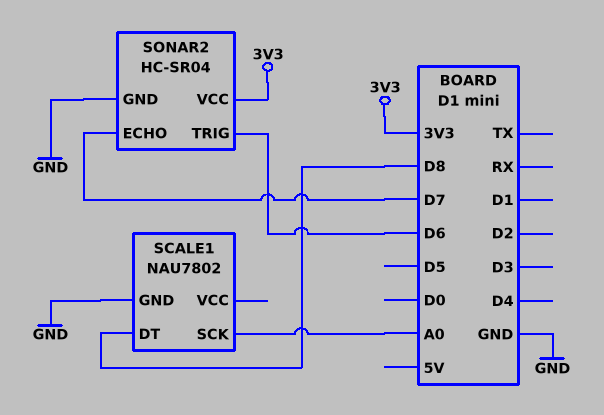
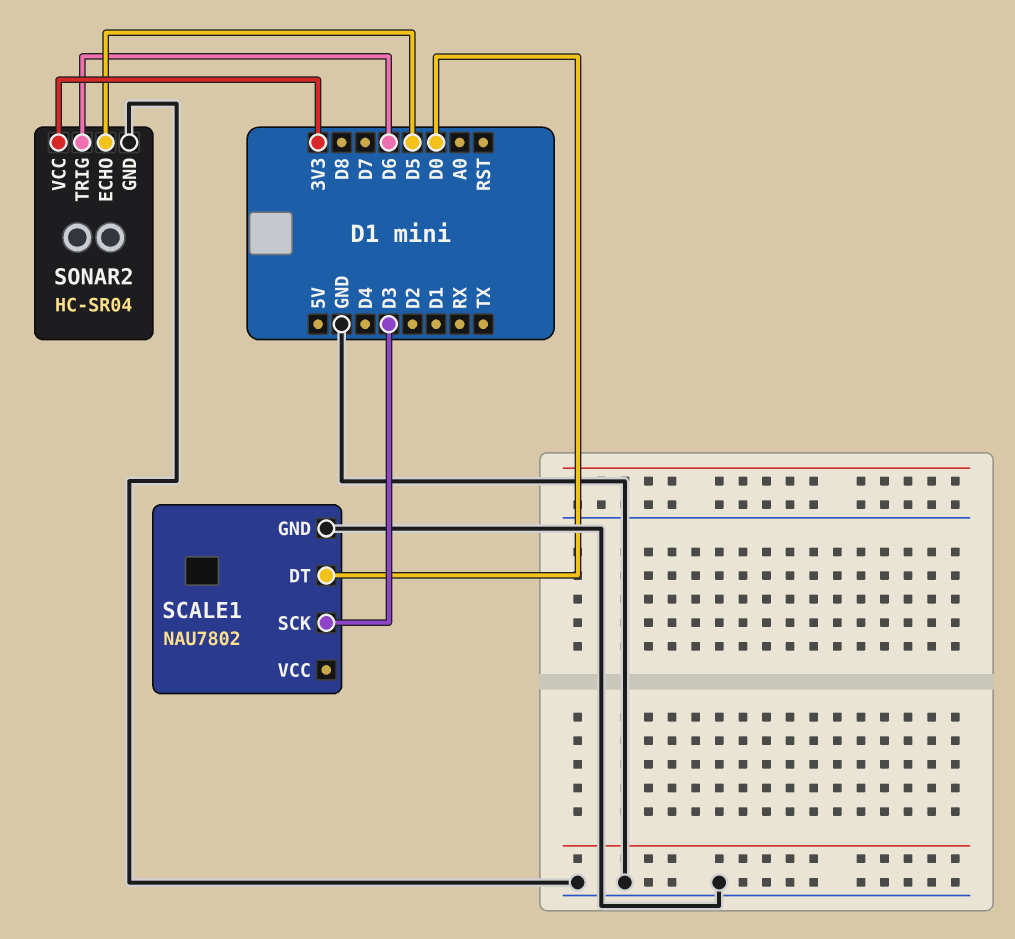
SCALE1 pin DT: D8 -> D0
SCALE1 pin SCK: A0 -> D3
SONAR2 pin ECHO: D7 -> D5

